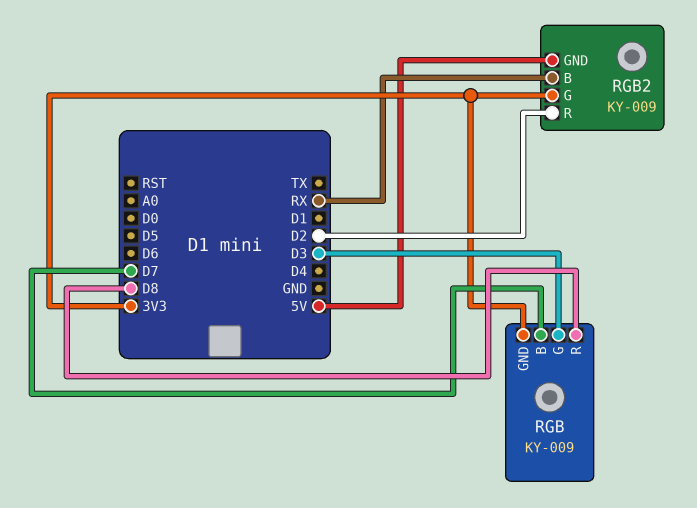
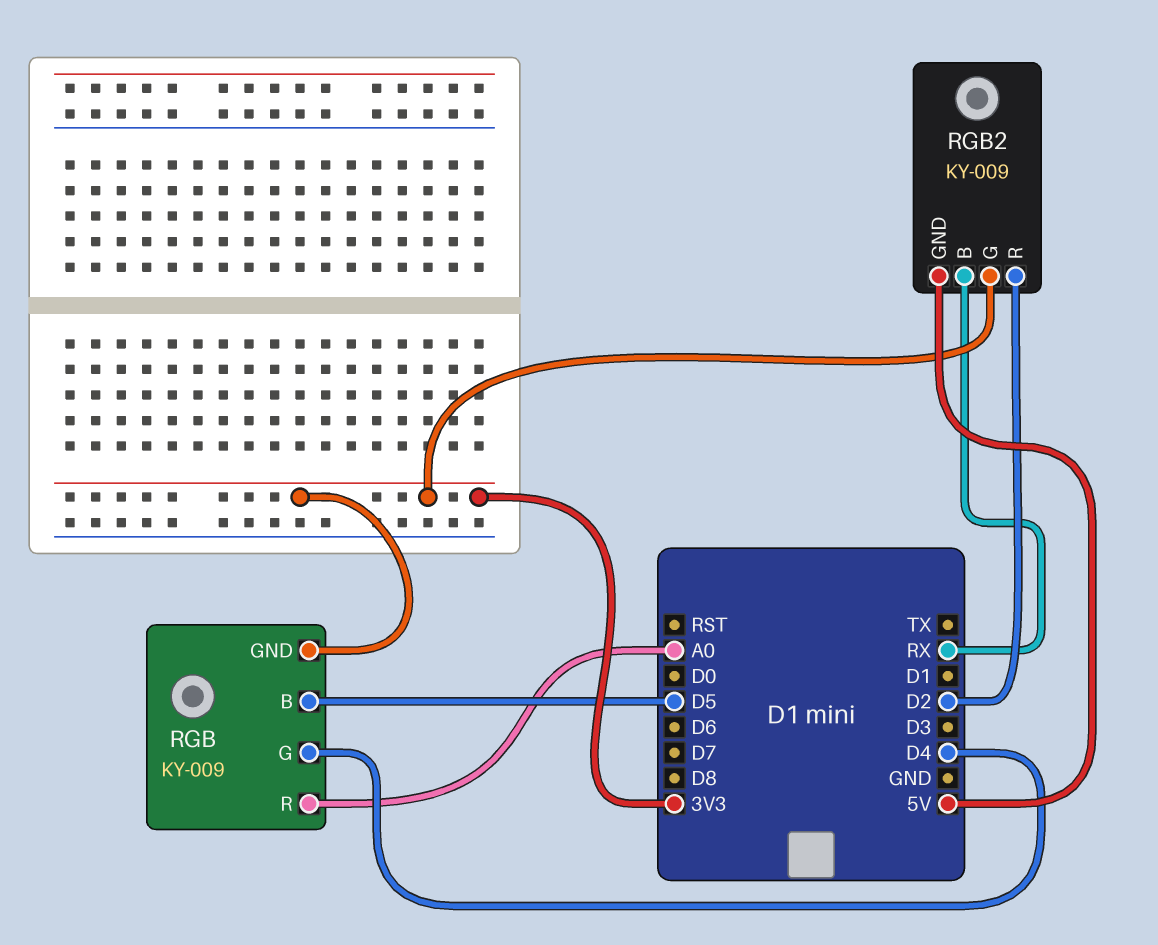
RGB pin B: D7 -> D5
RGB pin G: D3 -> D4
RGB pin R: D8 -> A0

